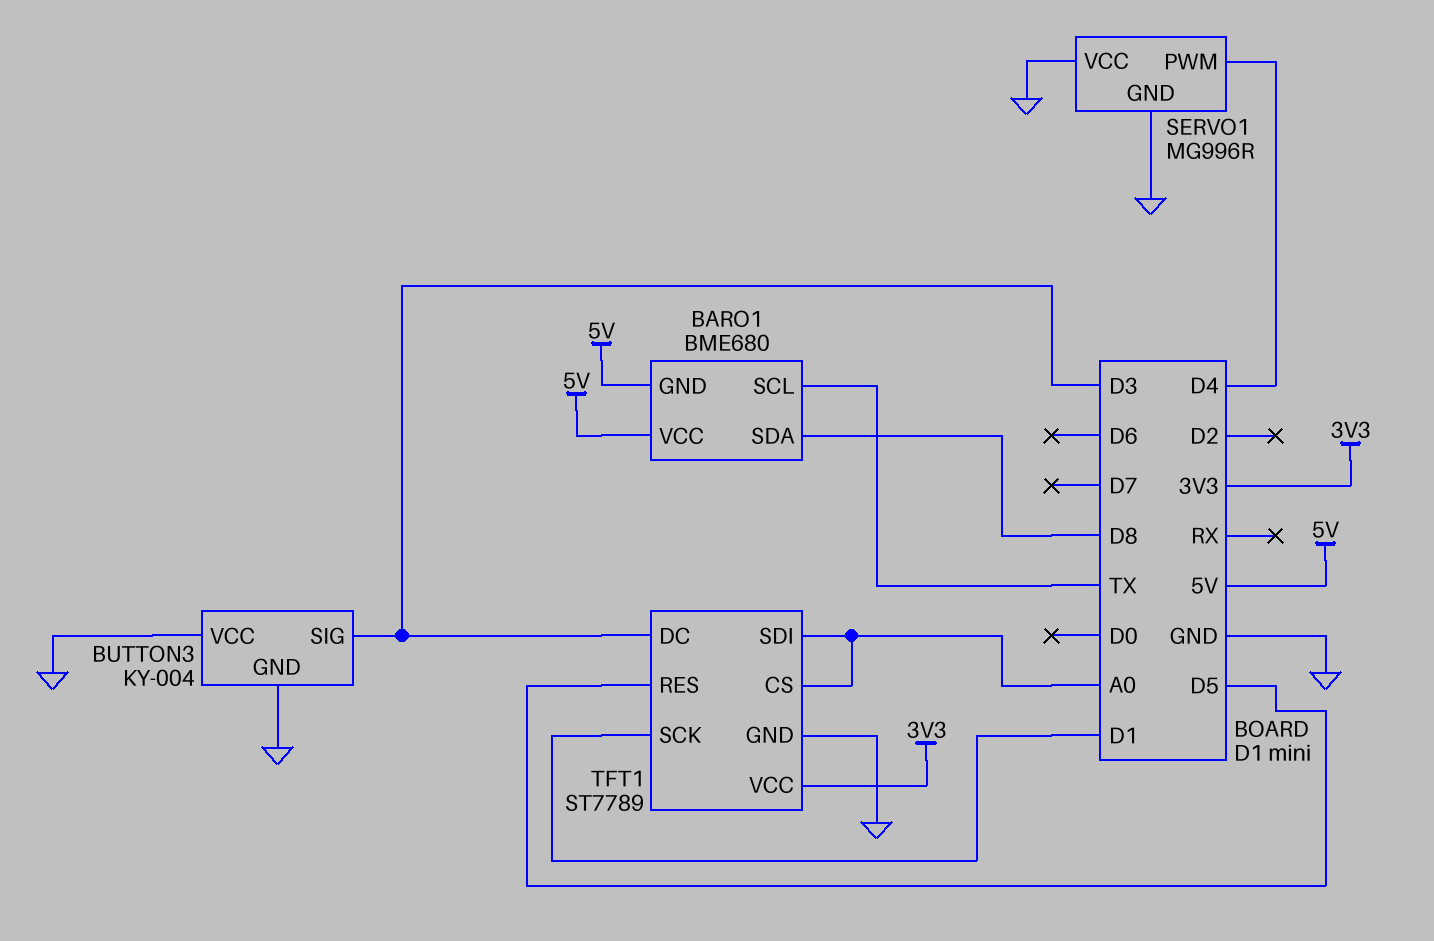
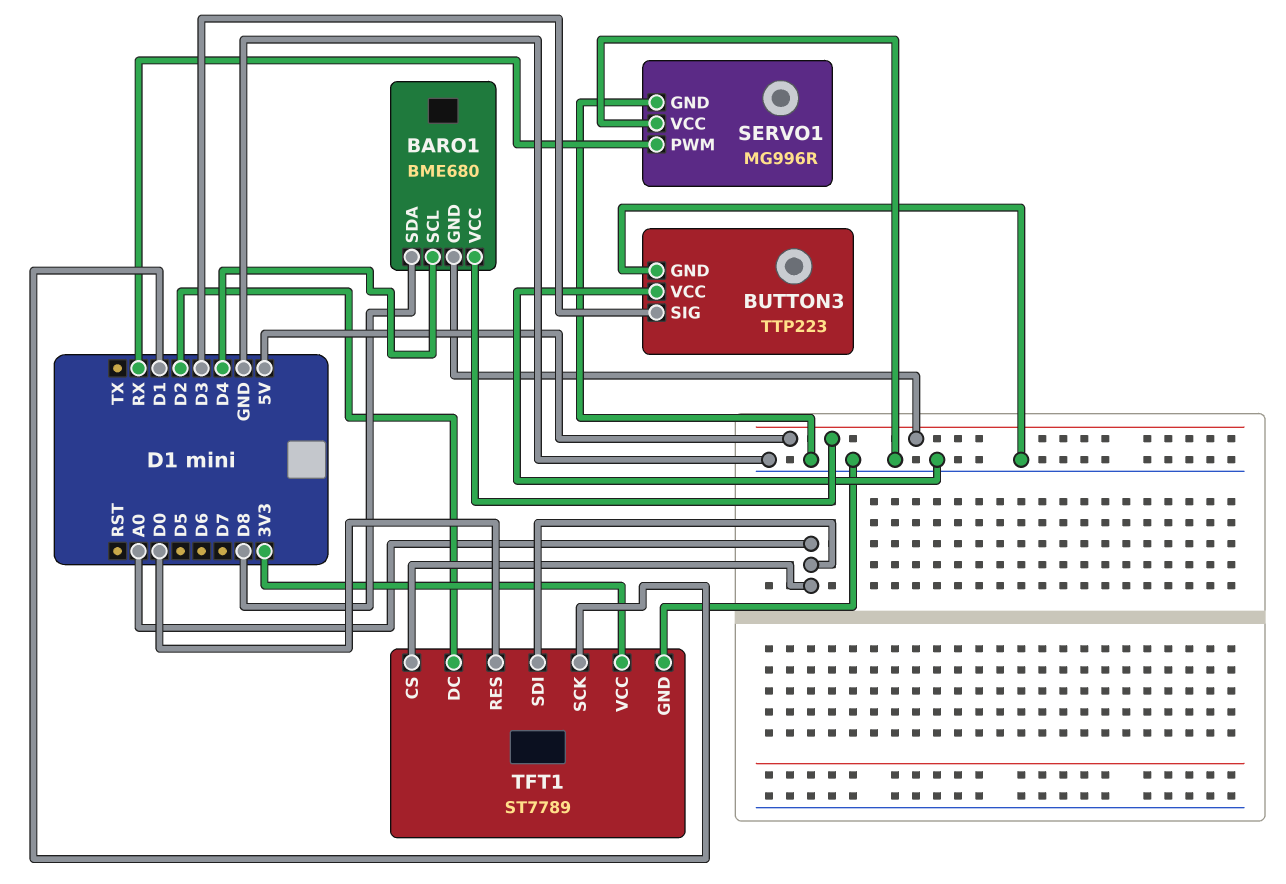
BARO1 pin SCL: TX -> D4
BUTTON3: KY-004 -> TTP223
SERVO1 pin PWM: D4 -> RX
TFT1 pin DC: D3 -> D2
TFT1 pin RES: D5 -> D0

